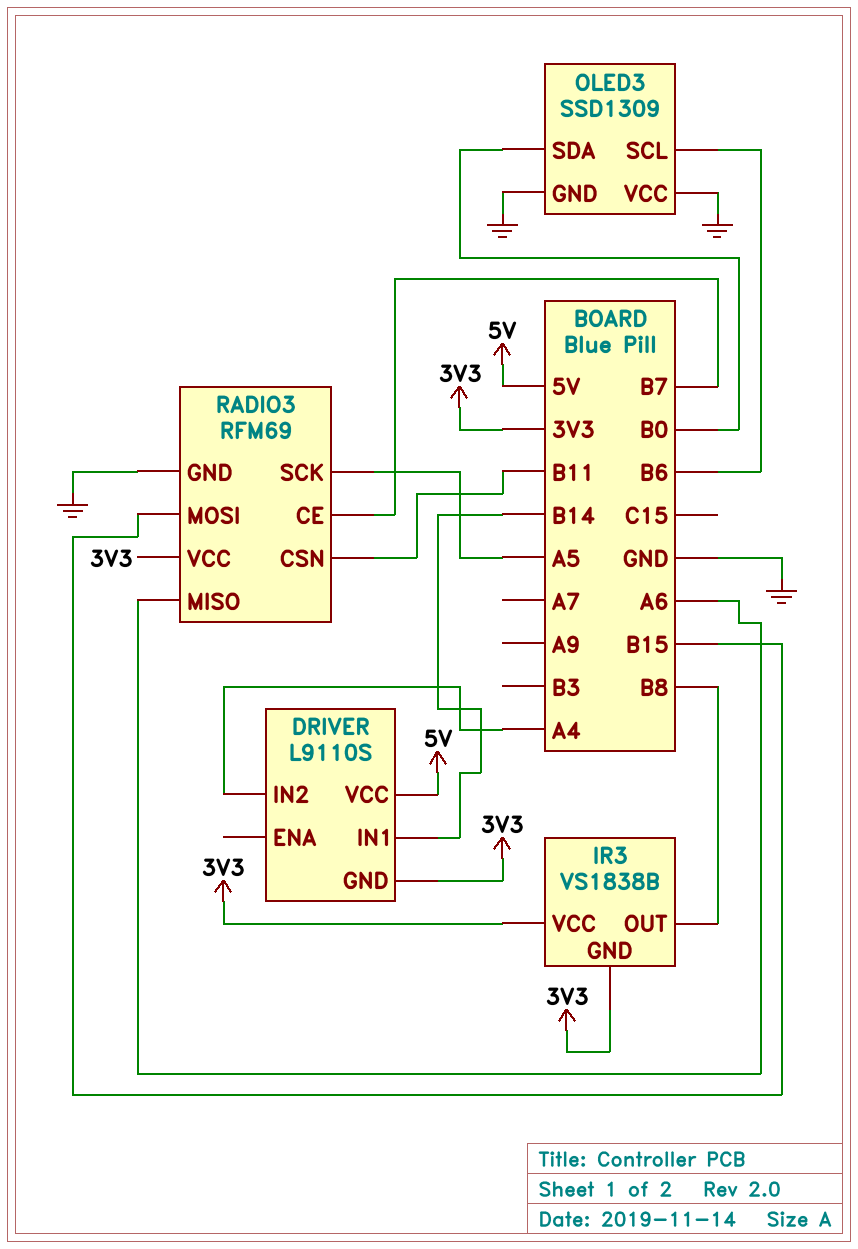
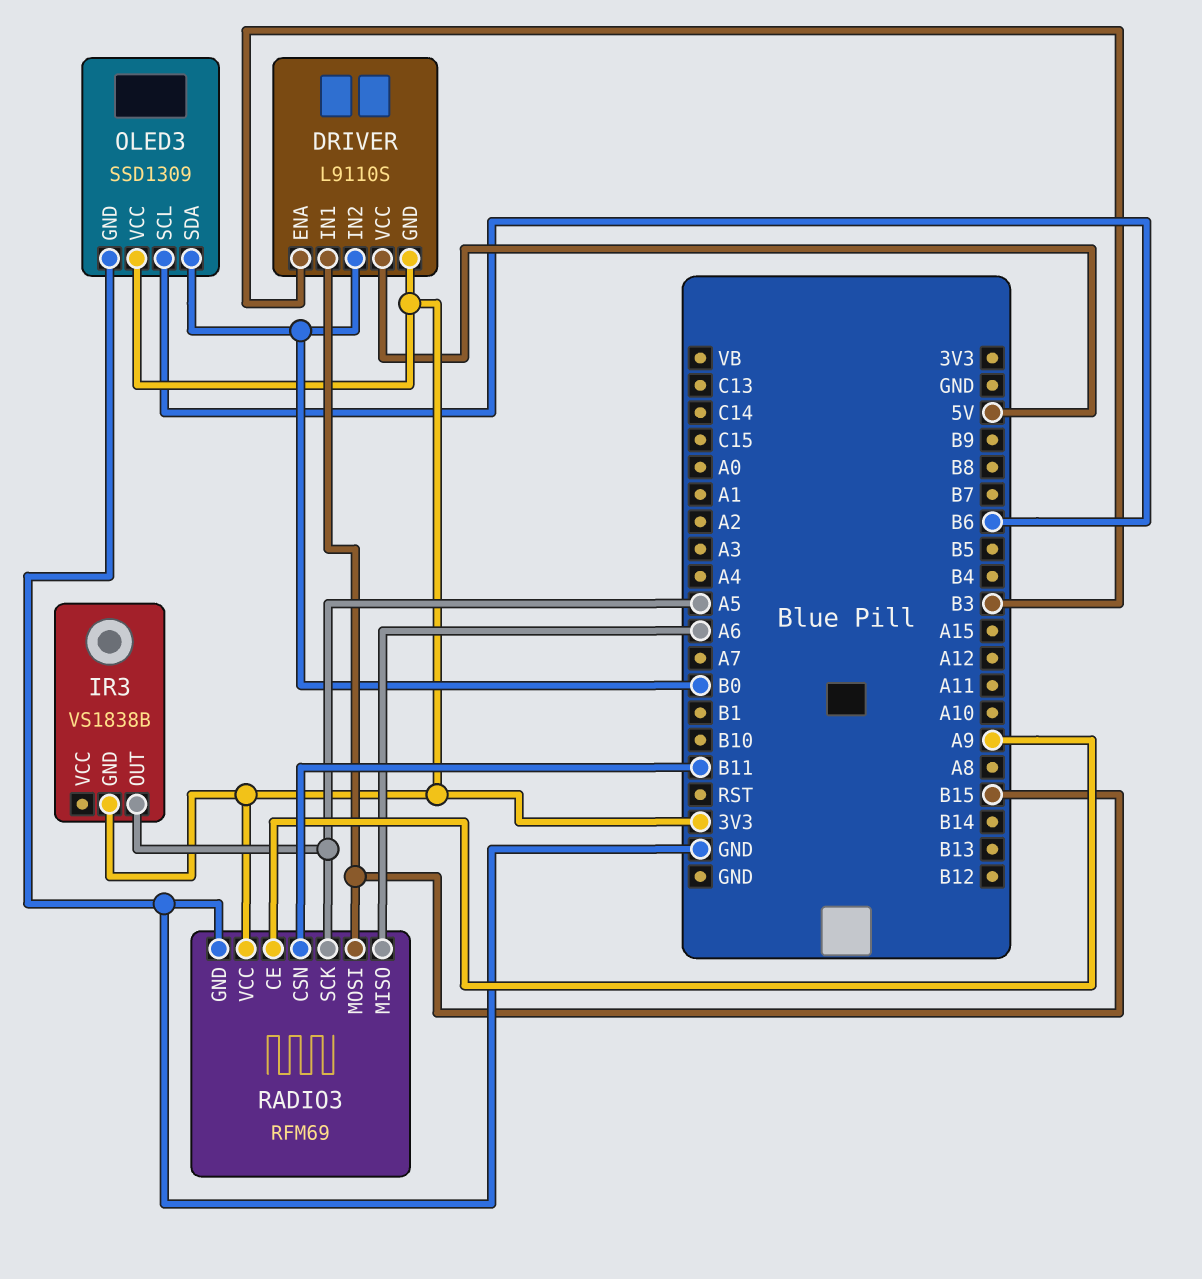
DRIVER pin ENA: none -> B3
DRIVER pin IN1: B14 -> B15
DRIVER pin IN2: A4 -> B0
IR3 pin OUT: B8 -> A5
IR3 pin VCC: 3V3 -> none
OLED3 pin VCC: GND -> 3V3
RADIO3 pin CE: B7 -> A9

